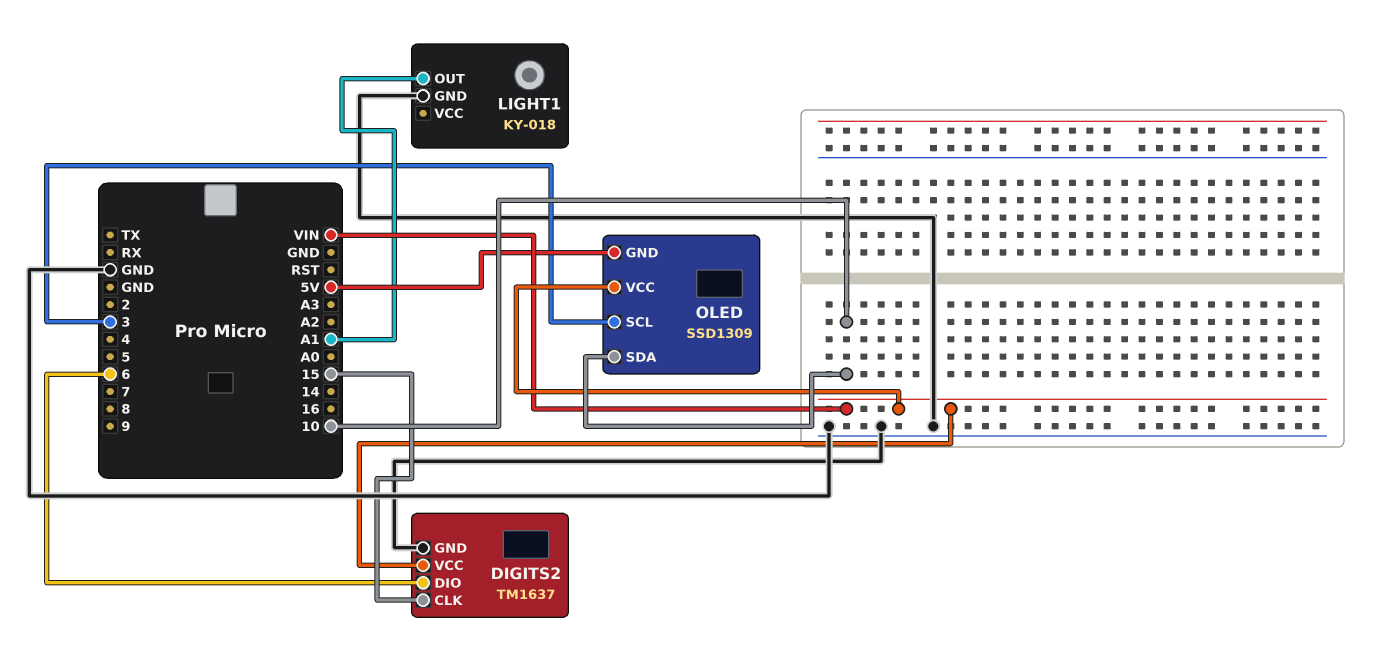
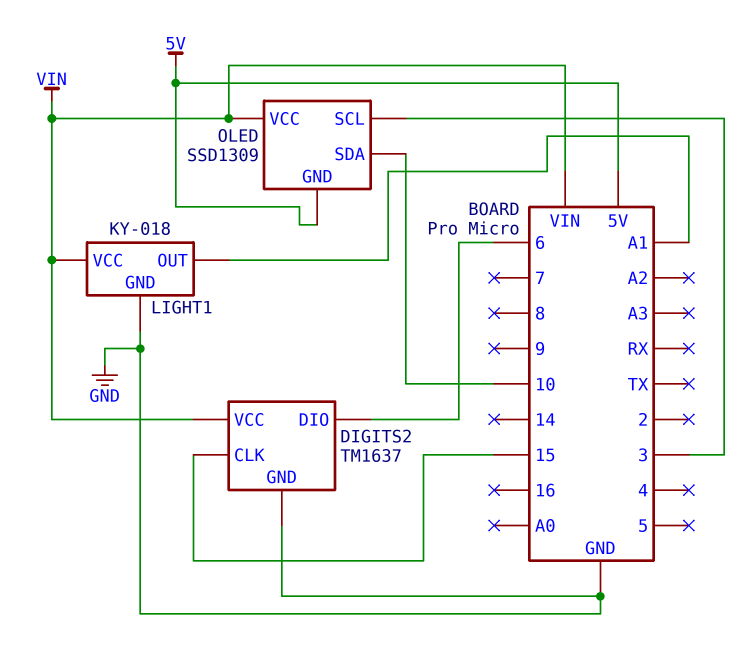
LIGHT1 pin VCC: none -> VIN

